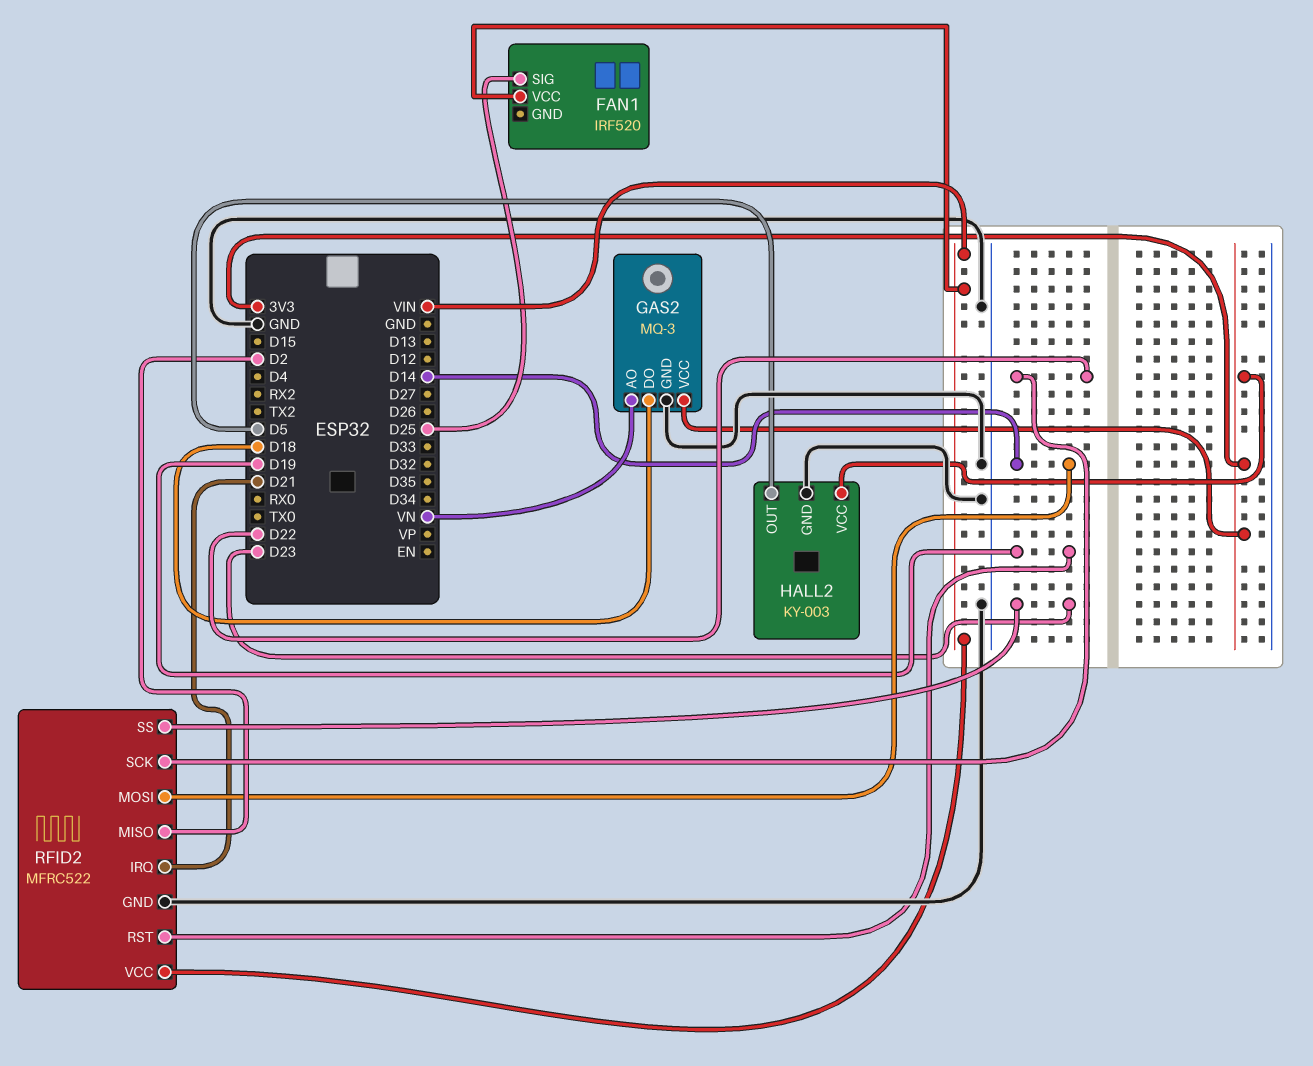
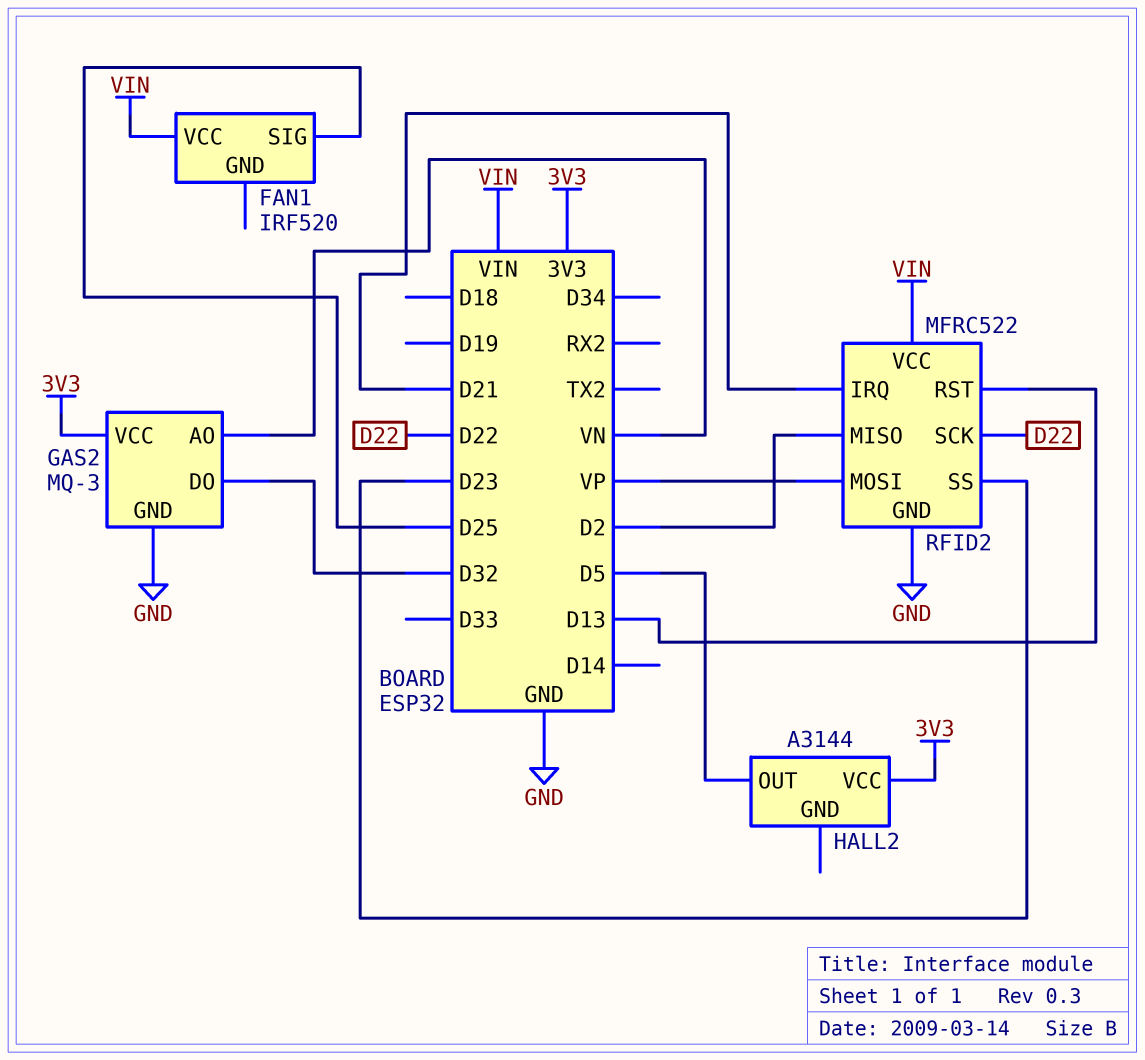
GAS2 pin DO: D18 -> D32
HALL2: KY-003 -> A3144
HALL2 pin GND: GND -> none
RFID2 pin MOSI: D14 -> VP
RFID2 pin RST: D19 -> D13

